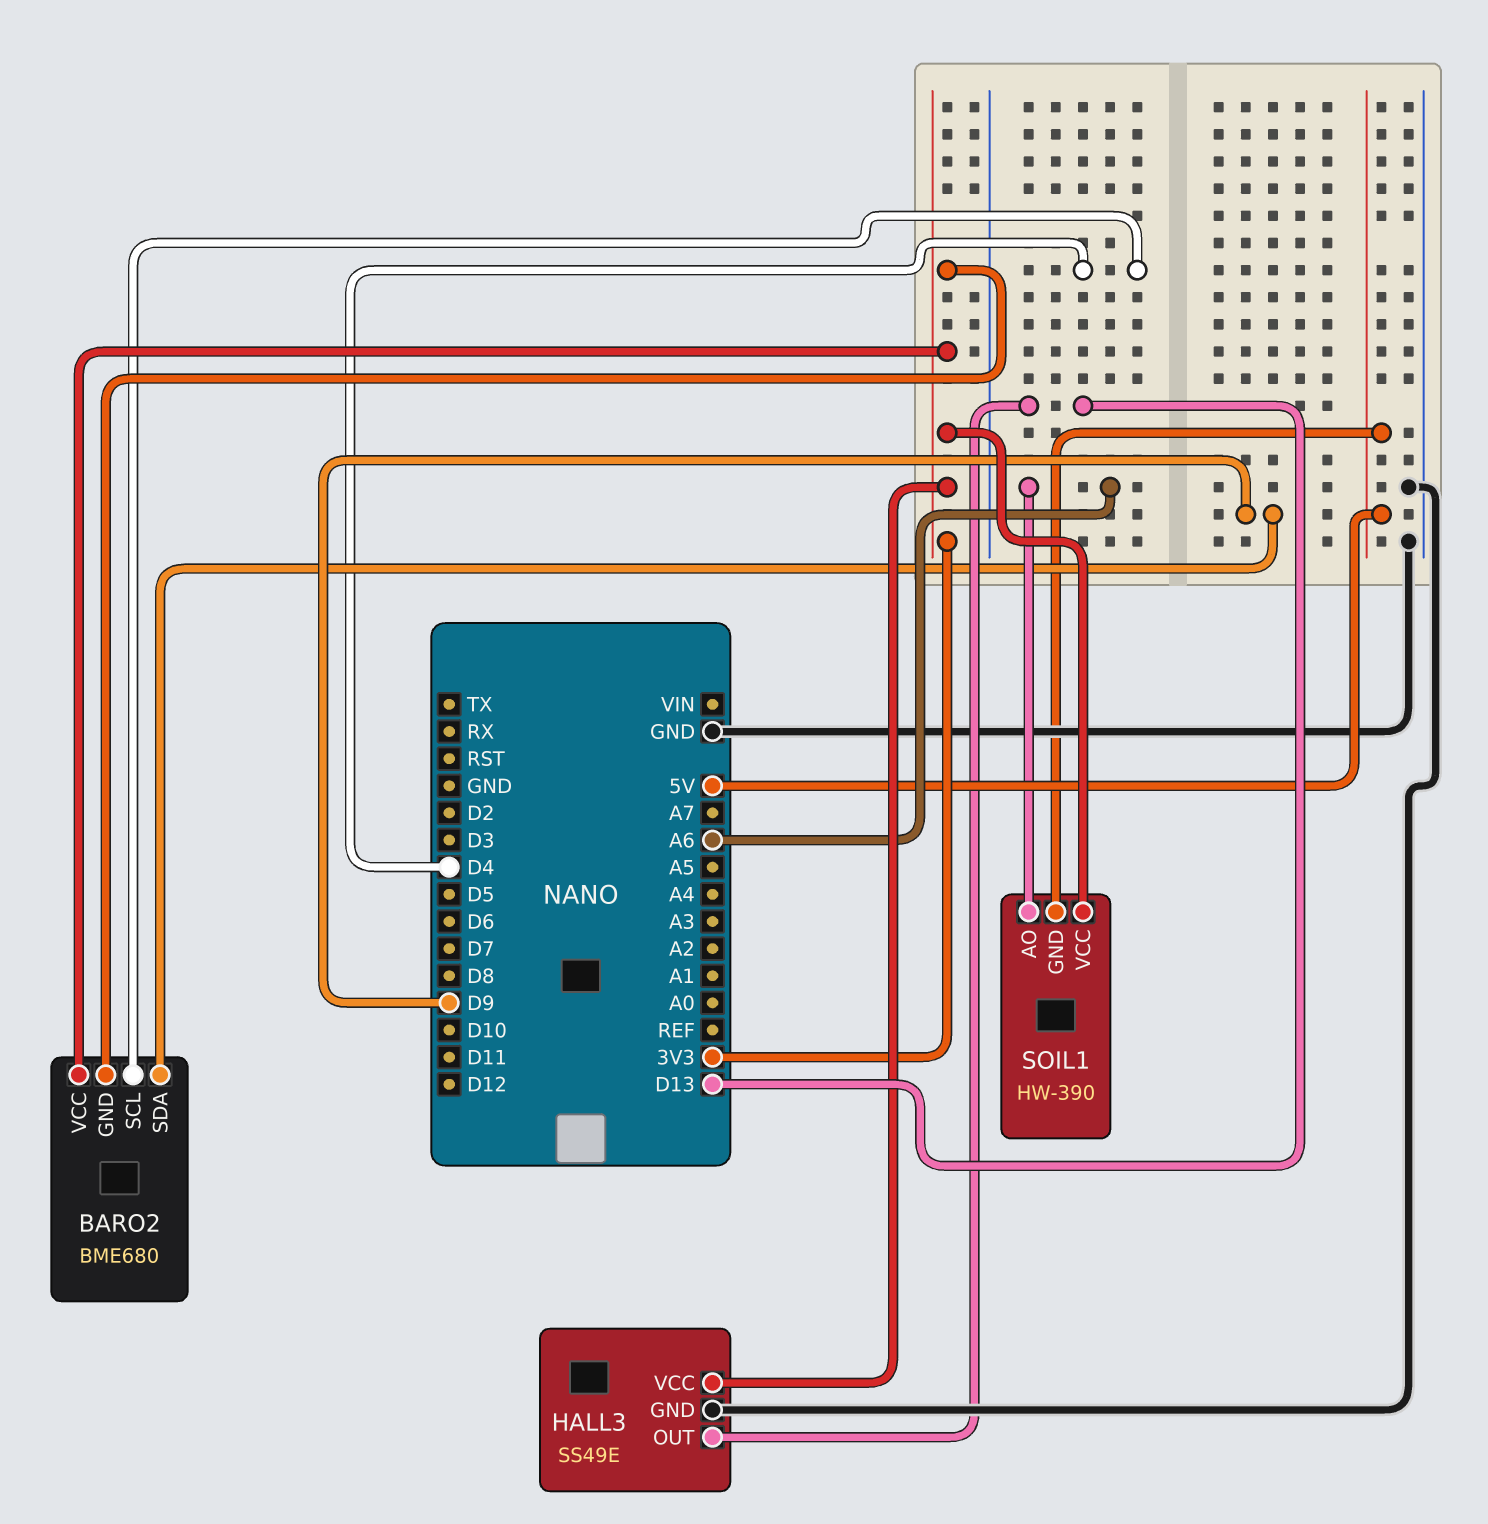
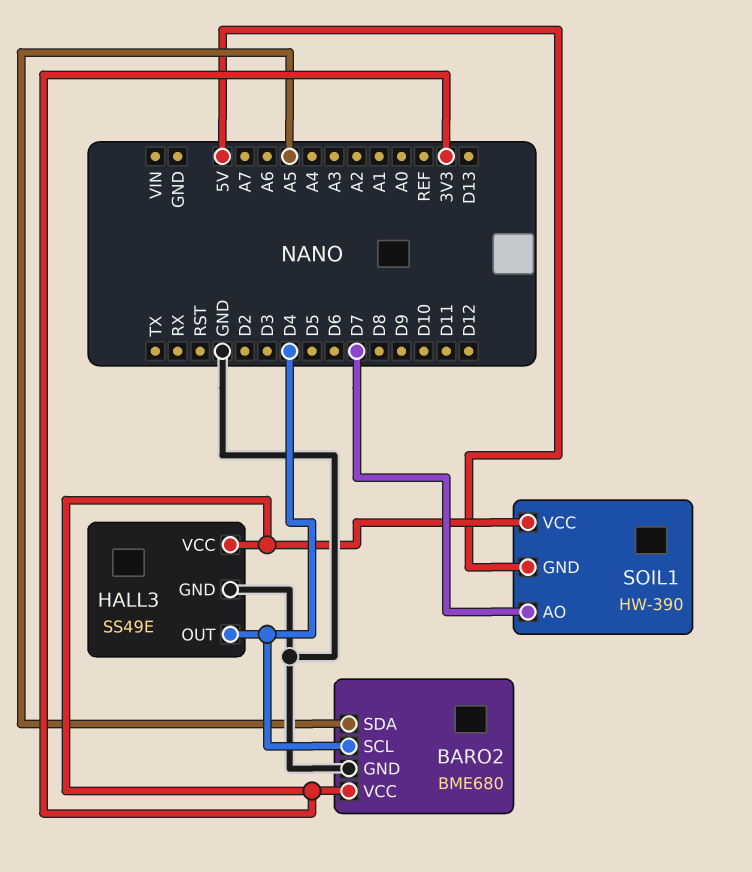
BARO2 pin GND: 3V3 -> GND
BARO2 pin SDA: D9 -> A5
HALL3 pin OUT: D13 -> D4
SOIL1 pin AO: A6 -> D7

